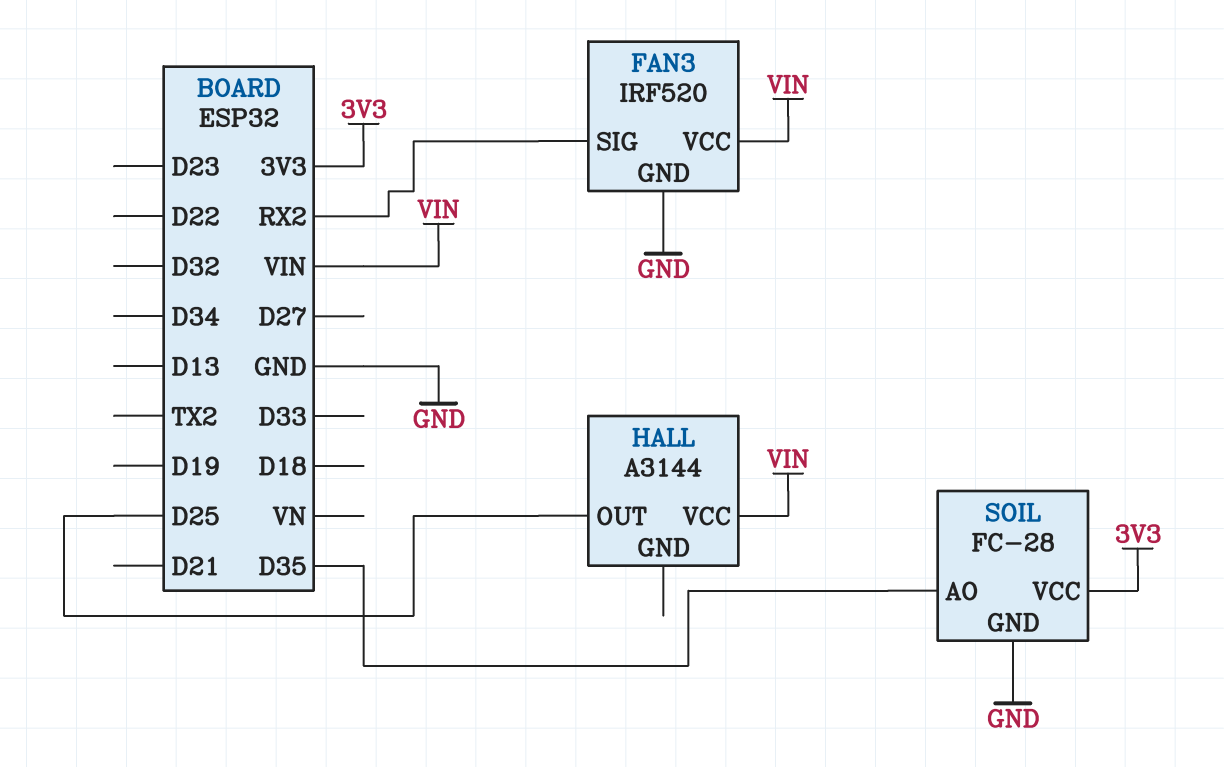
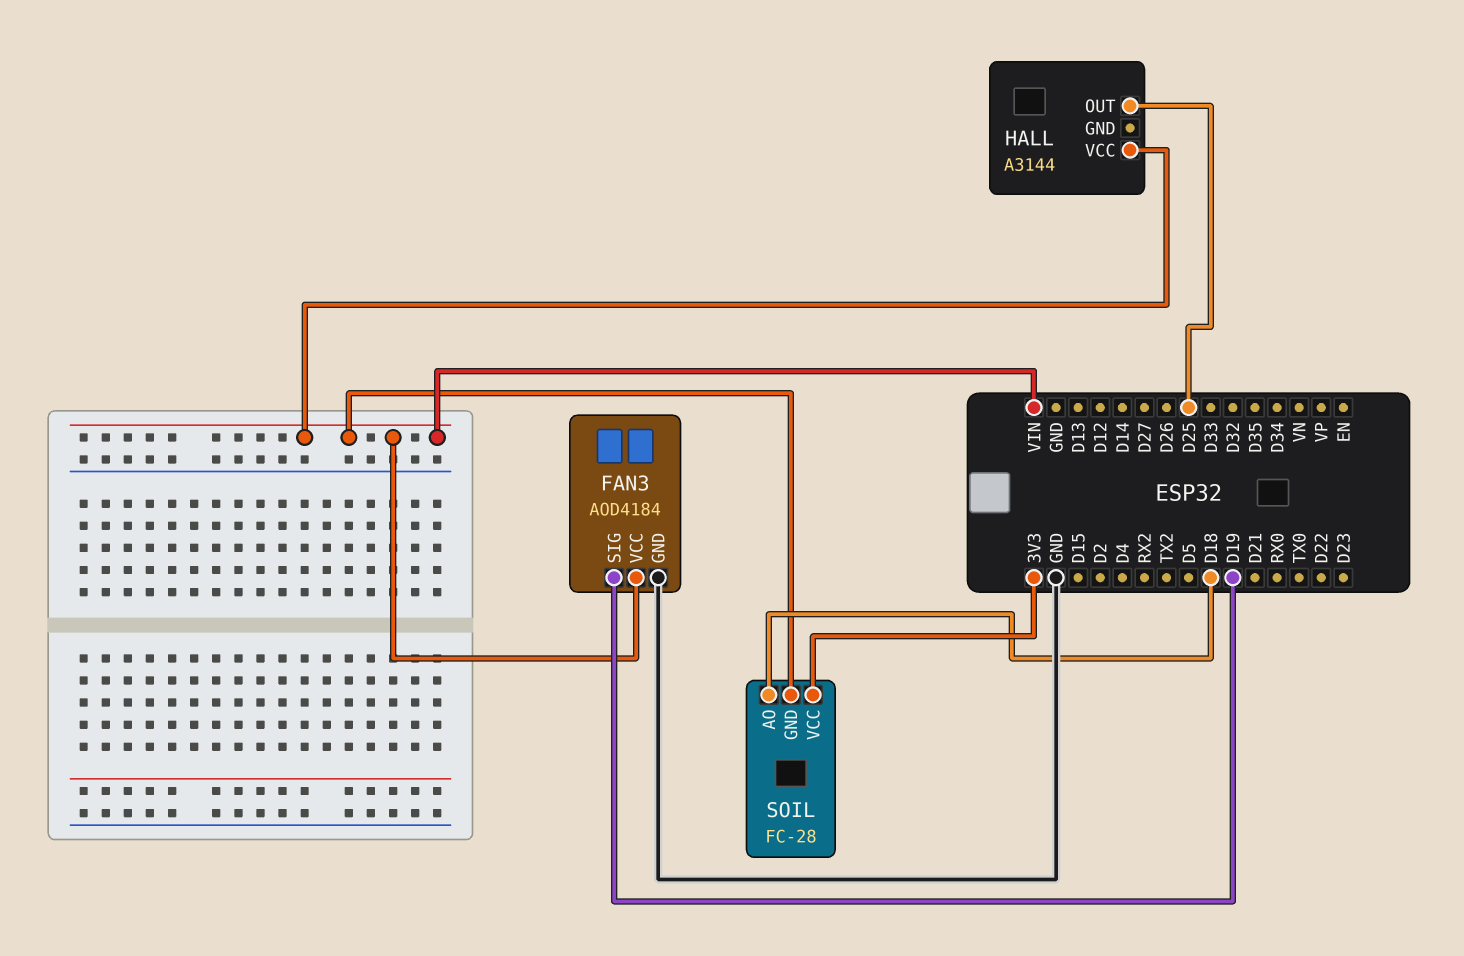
FAN3: IRF520 -> AOD4184
FAN3 pin SIG: RX2 -> D19
SOIL pin AO: D35 -> D18
SOIL pin GND: GND -> VIN

